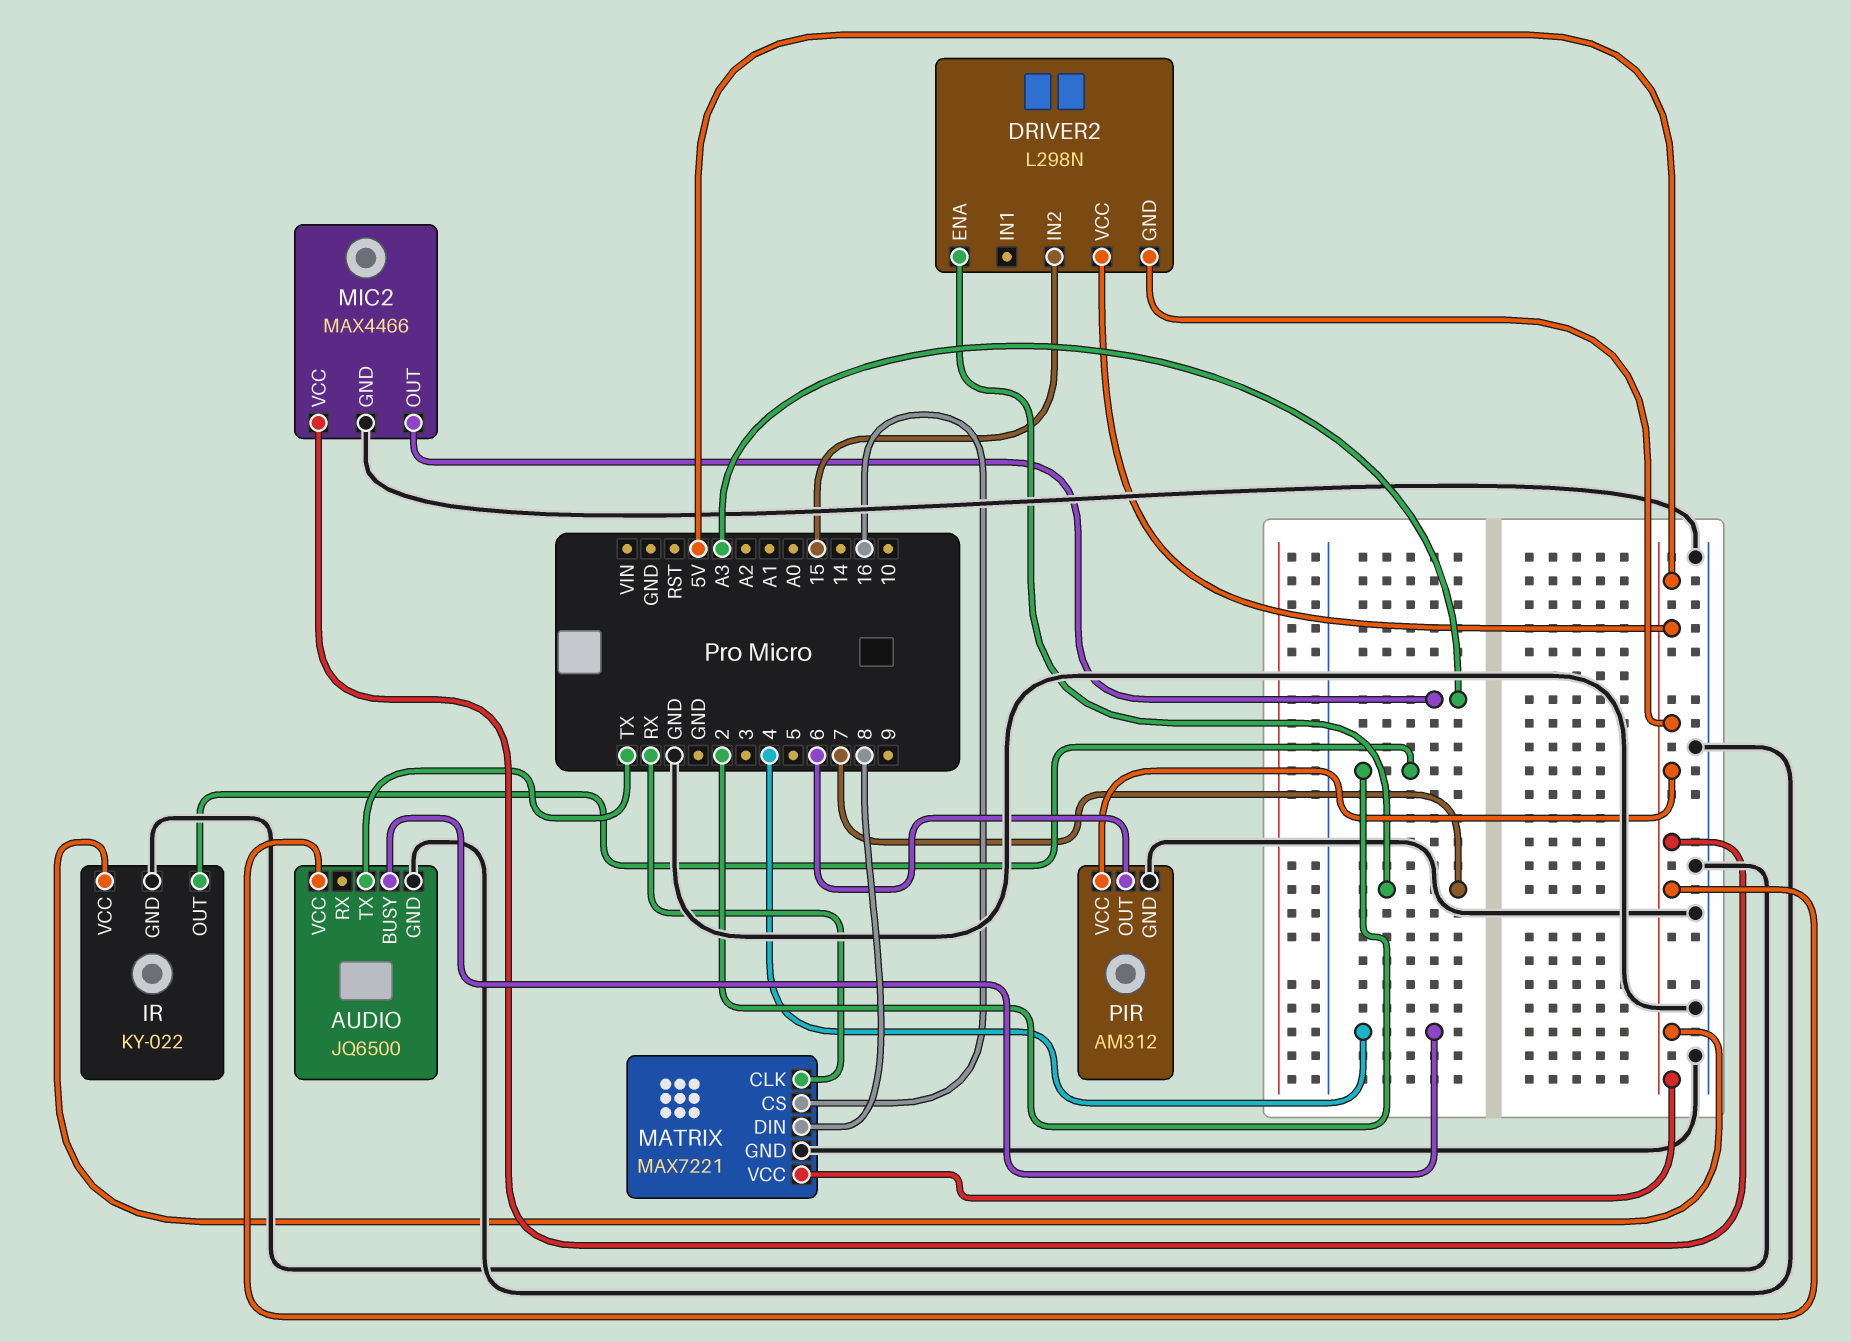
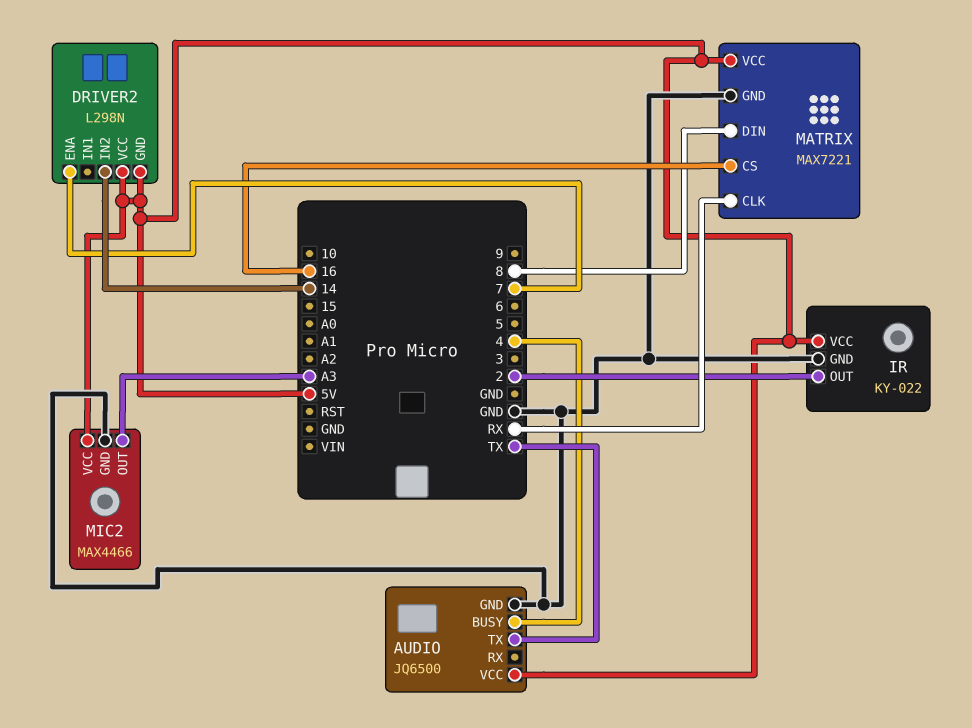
DRIVER2 pin IN2: 15 -> 14
PIR: AM312 -> none
PIR pin GND: GND -> none
PIR pin OUT: 6 -> none
PIR pin VCC: 5V -> none

